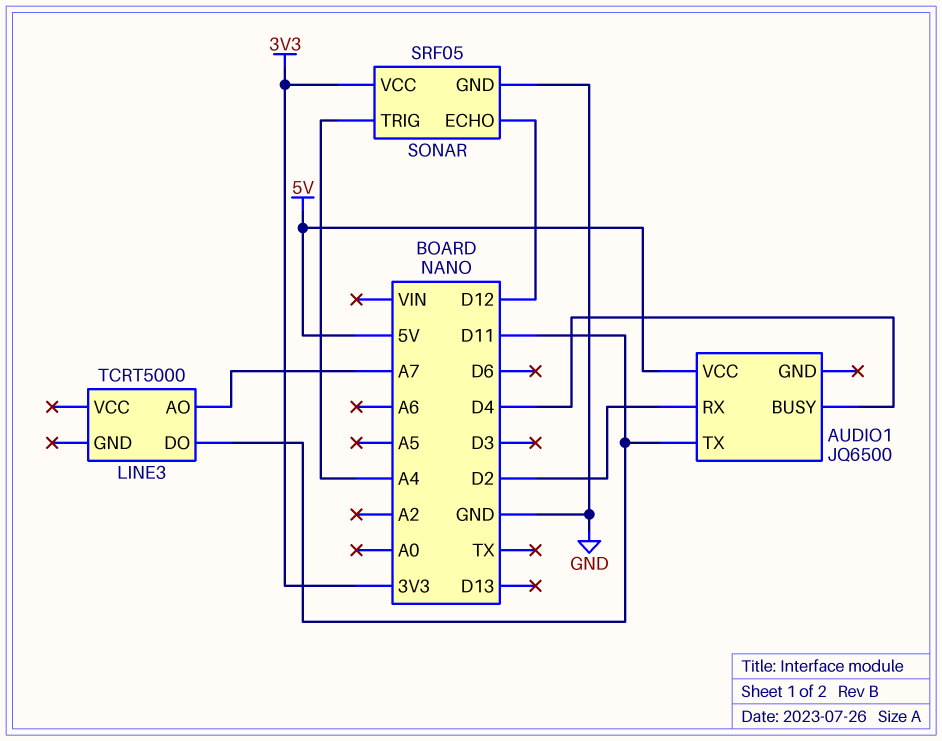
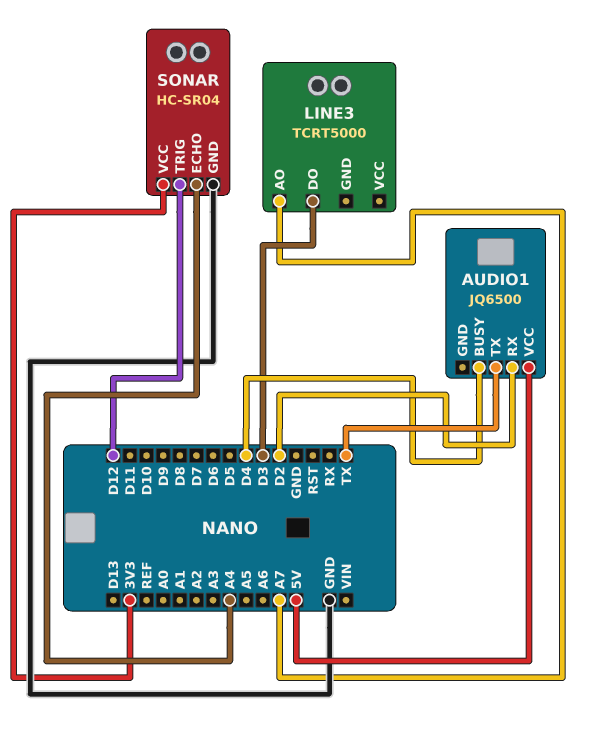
AUDIO1 pin TX: D11 -> TX
LINE3 pin DO: D11 -> D3
SONAR: SRF05 -> HC-SR04
SONAR pin ECHO: D12 -> A4
SONAR pin TRIG: A4 -> D12

